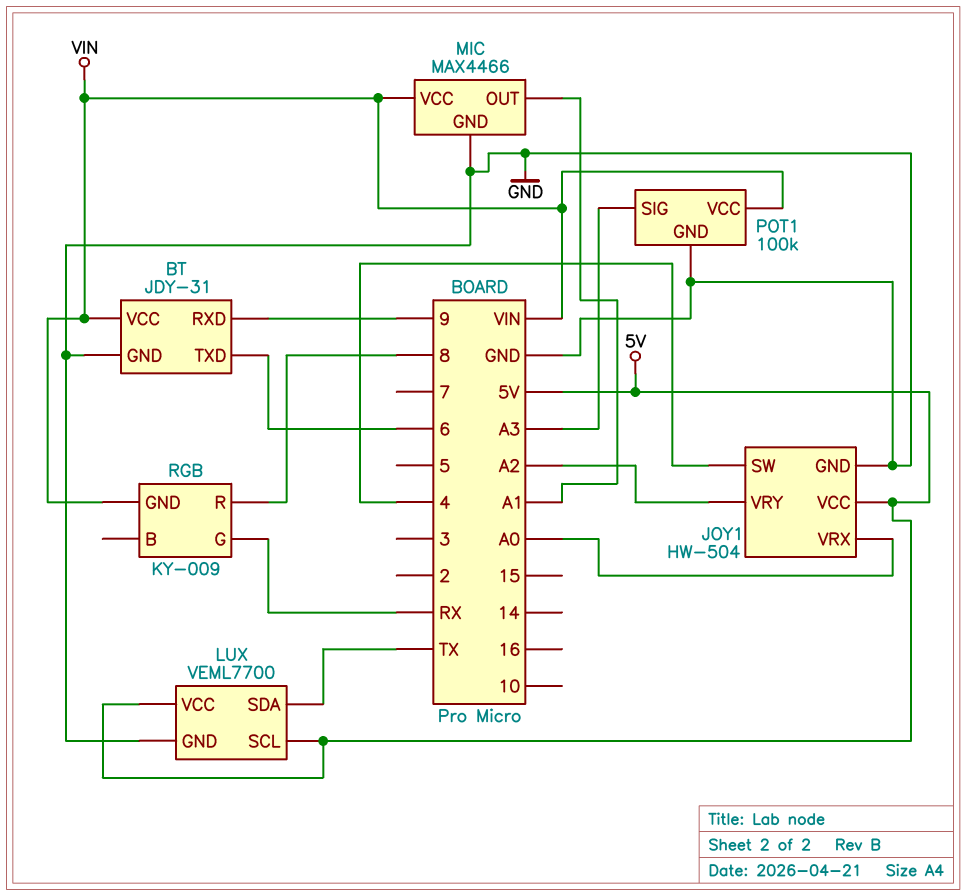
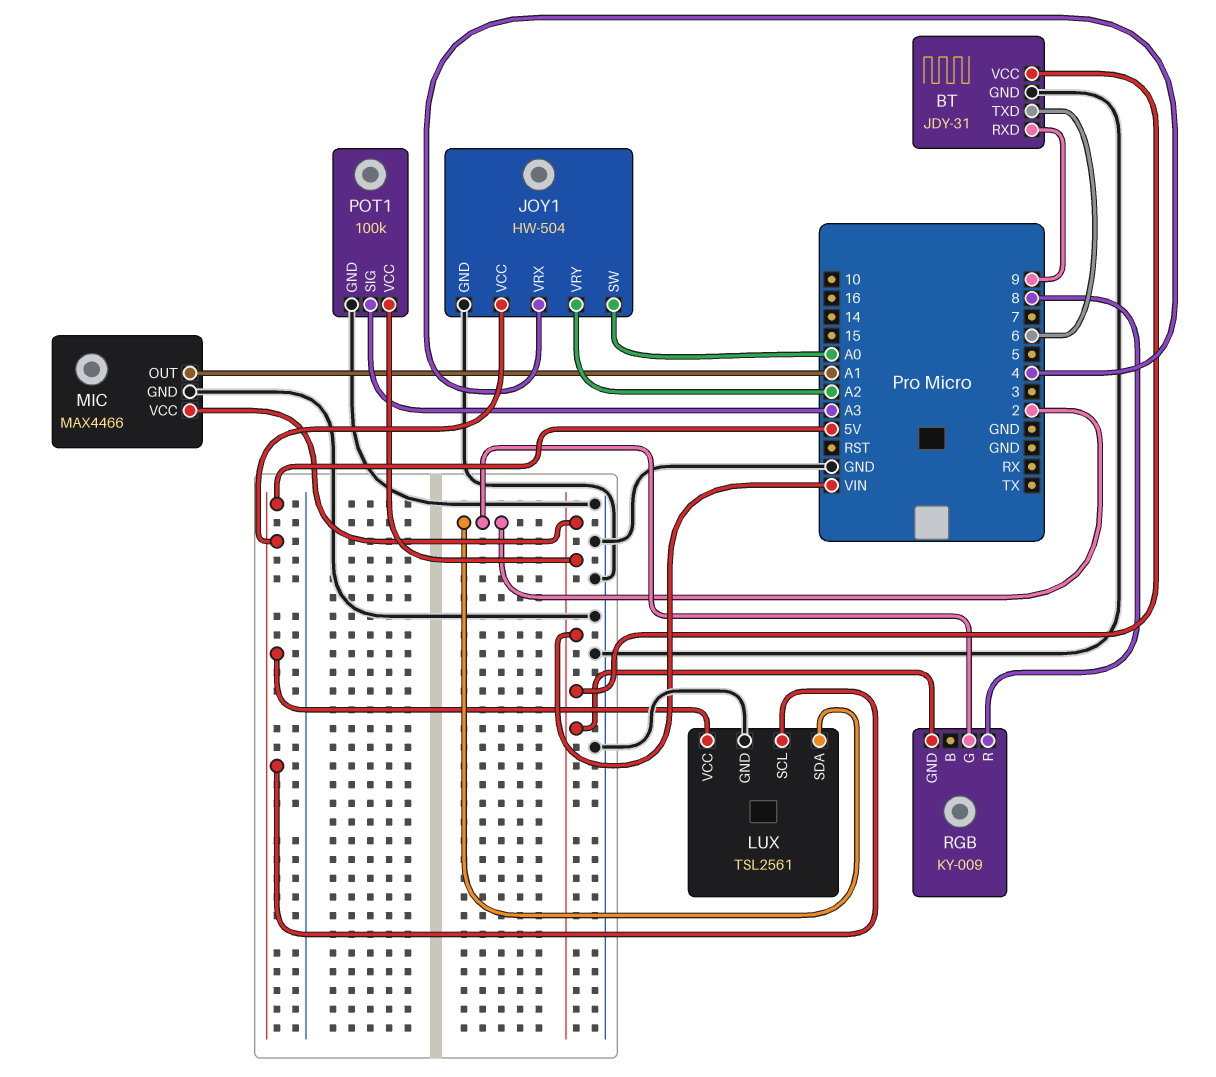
JOY1 pin SW: 4 -> A0
JOY1 pin VRX: A0 -> 4
LUX: VEML7700 -> TSL2561
LUX pin SDA: TX -> 2
RGB pin G: RX -> 2

